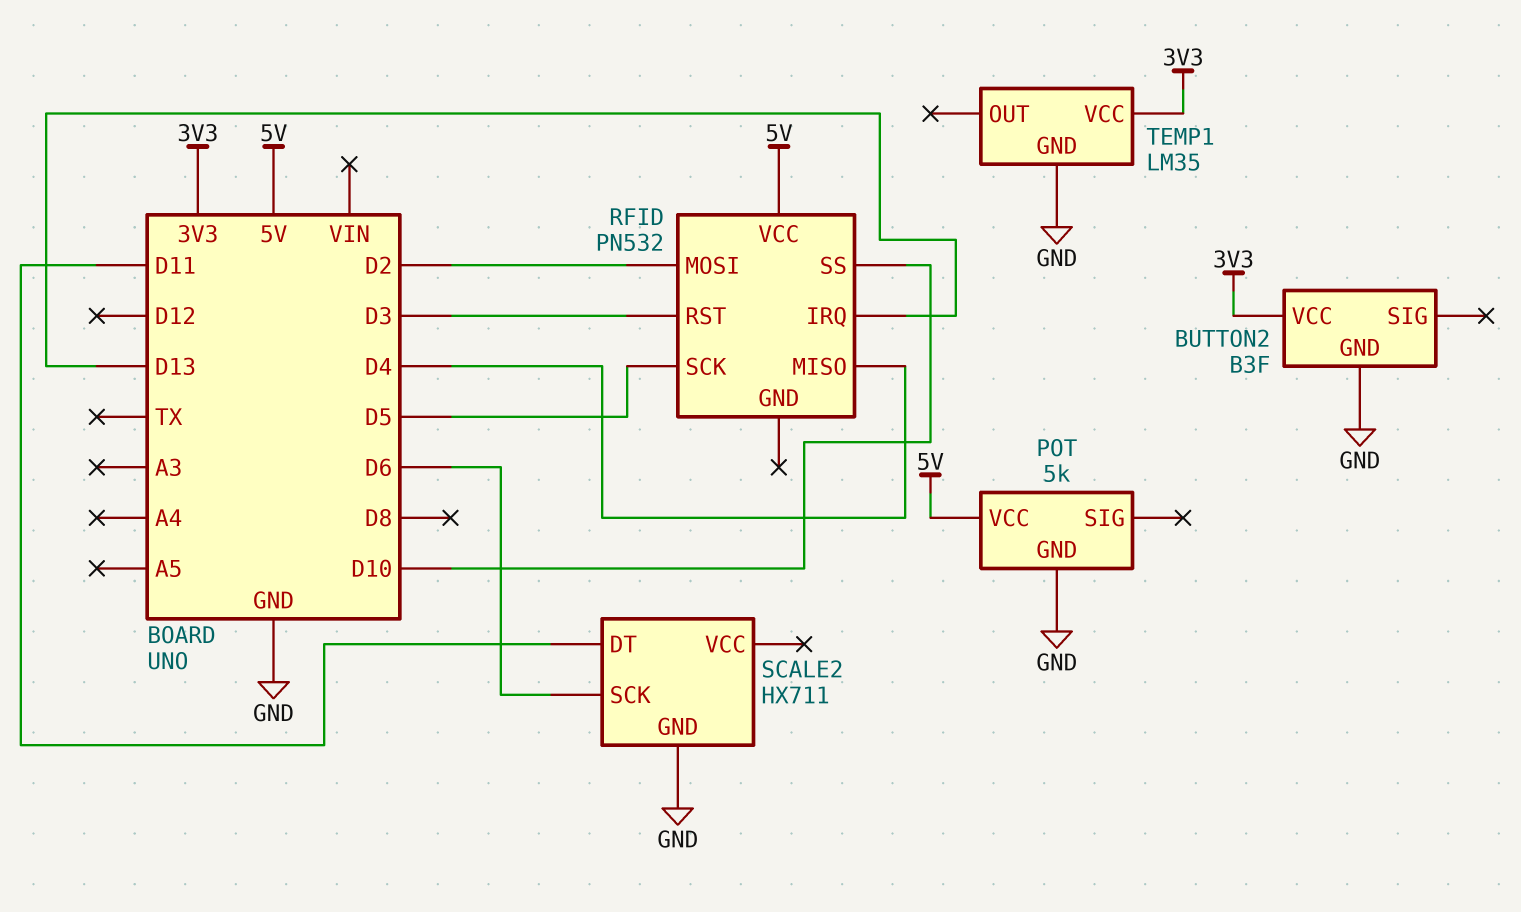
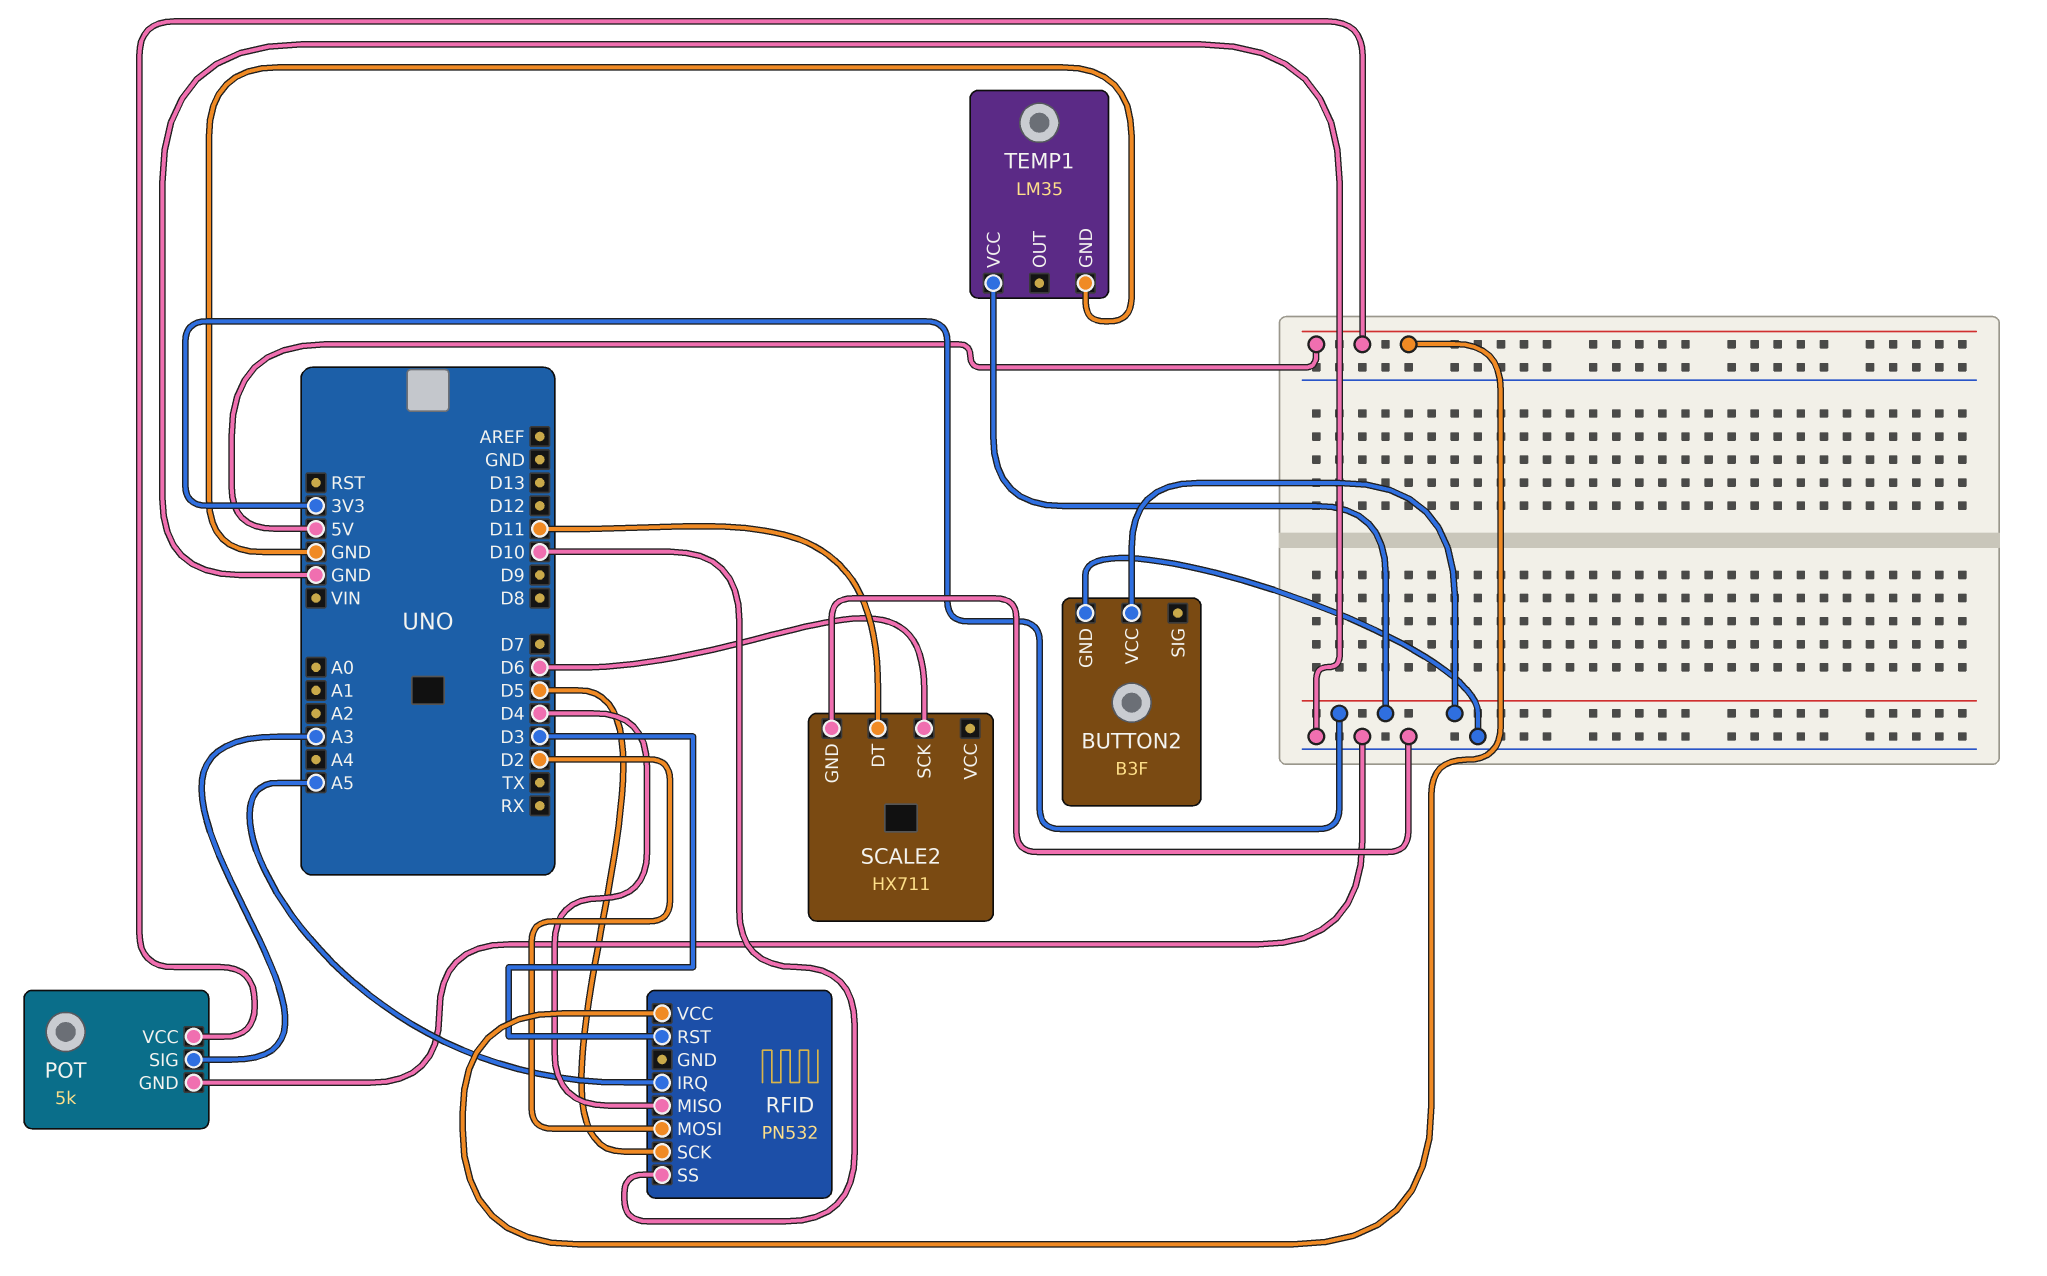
POT pin SIG: none -> A3
RFID pin IRQ: D13 -> A5

